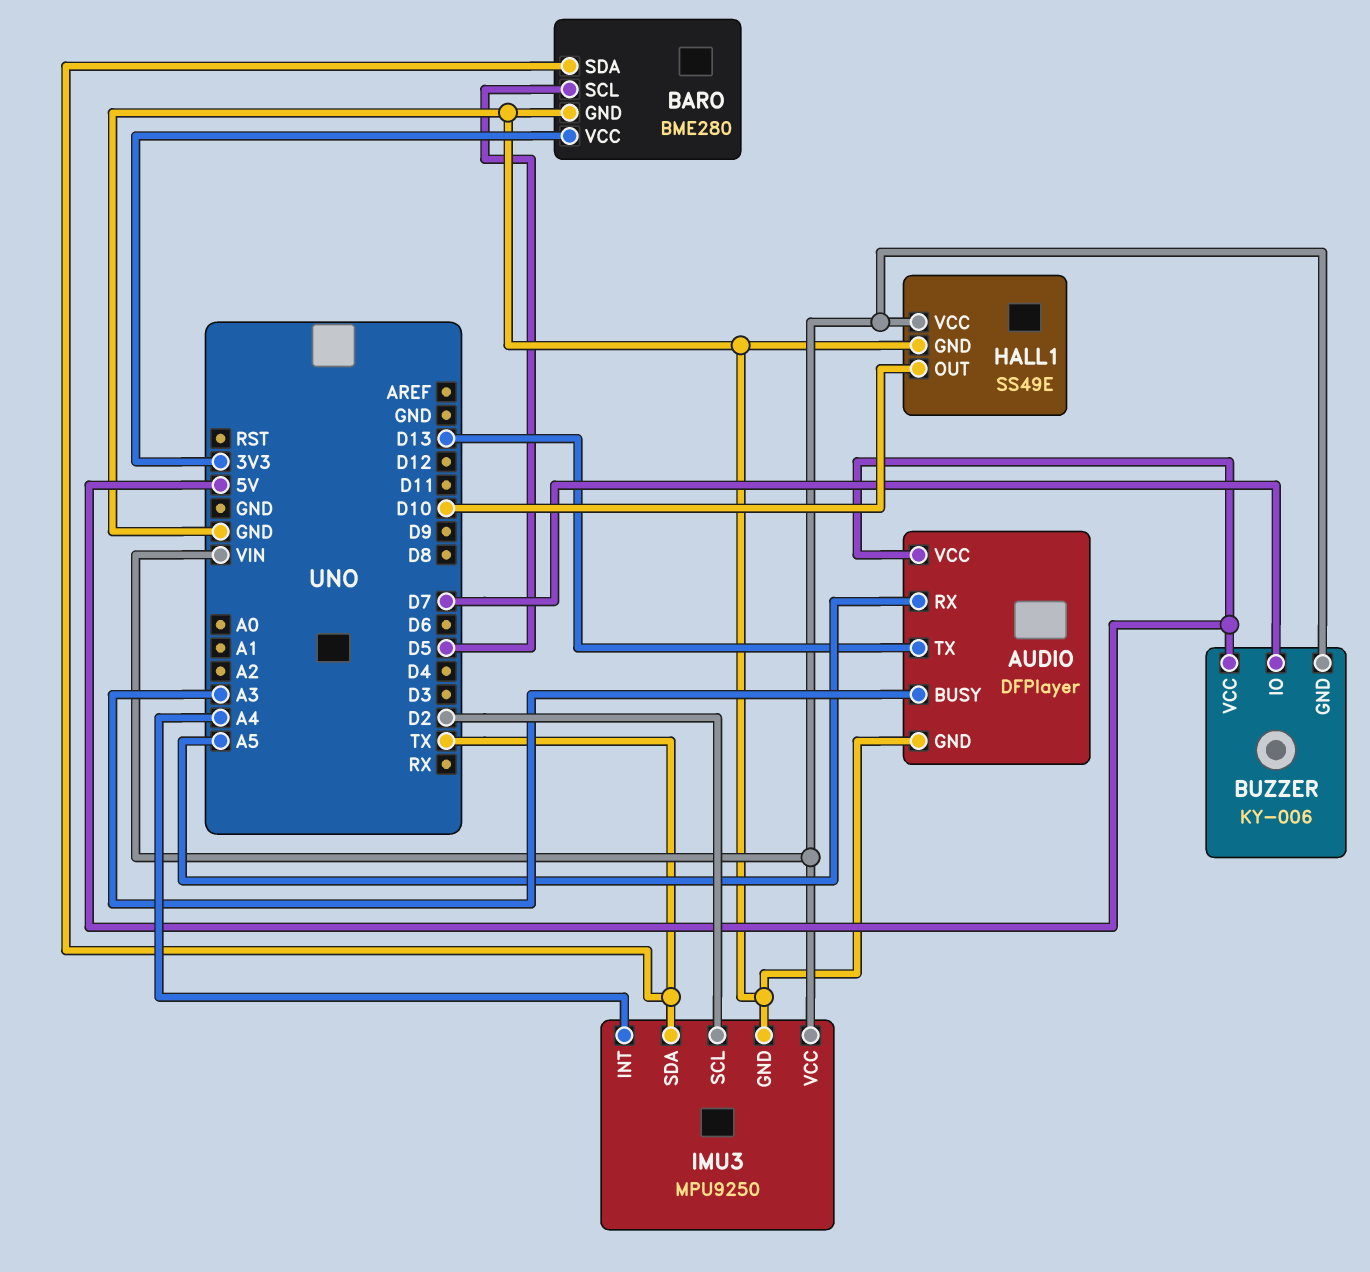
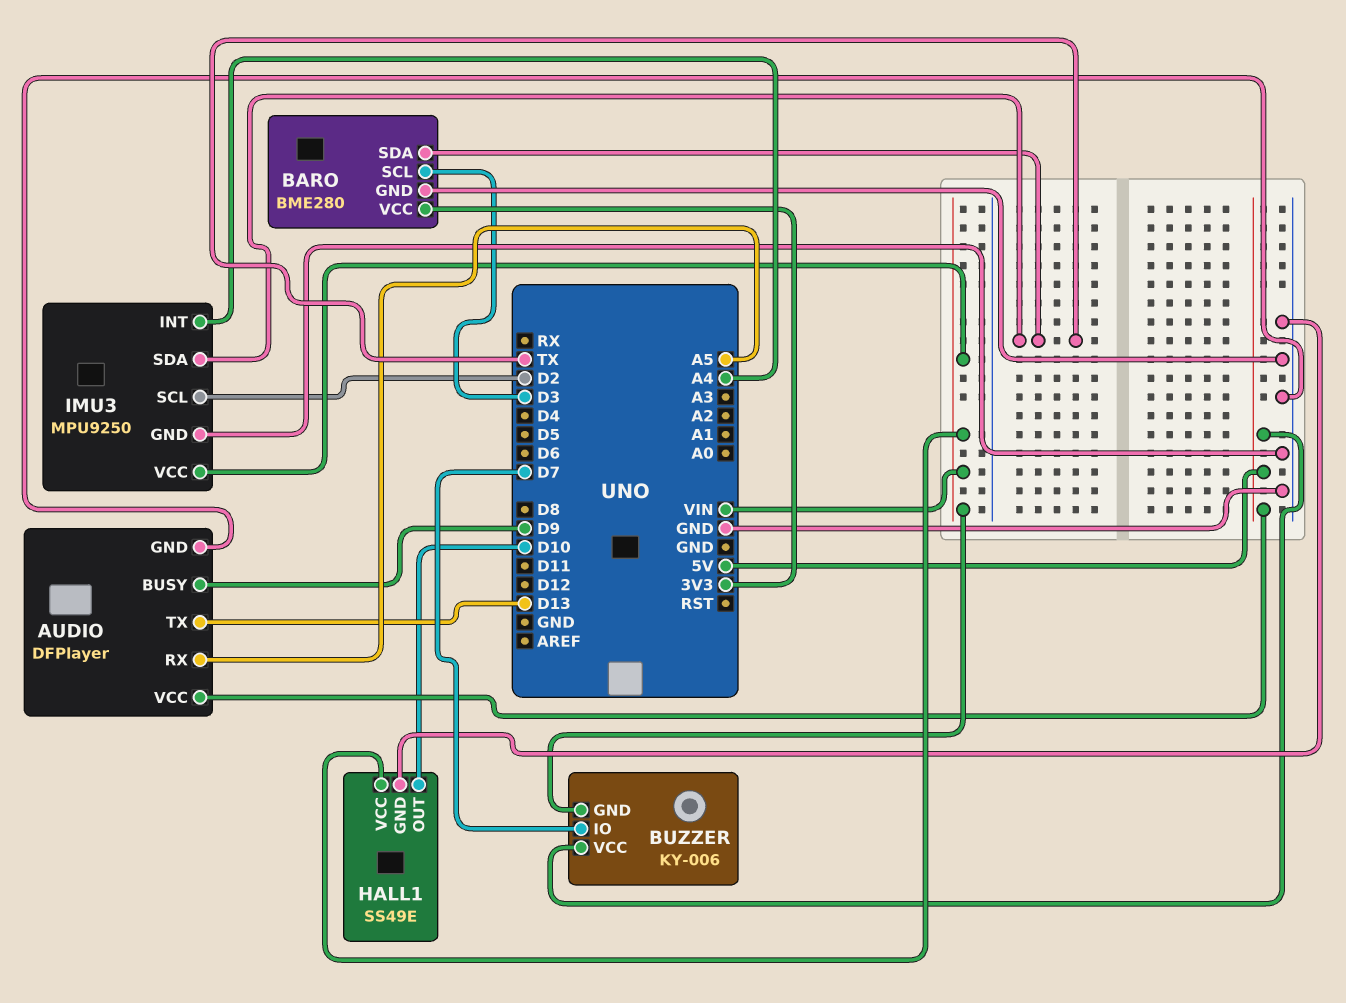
AUDIO pin BUSY: A3 -> D9
BARO pin SCL: D5 -> D3

